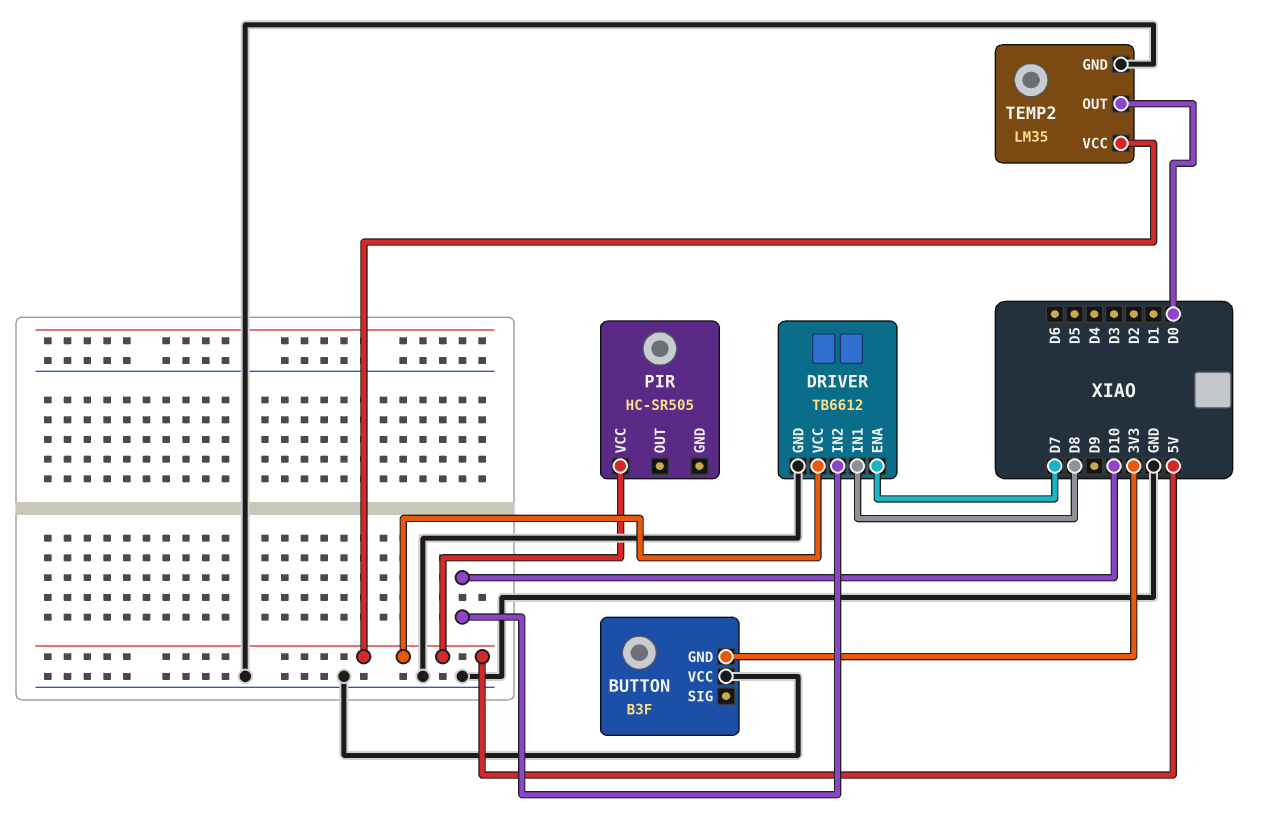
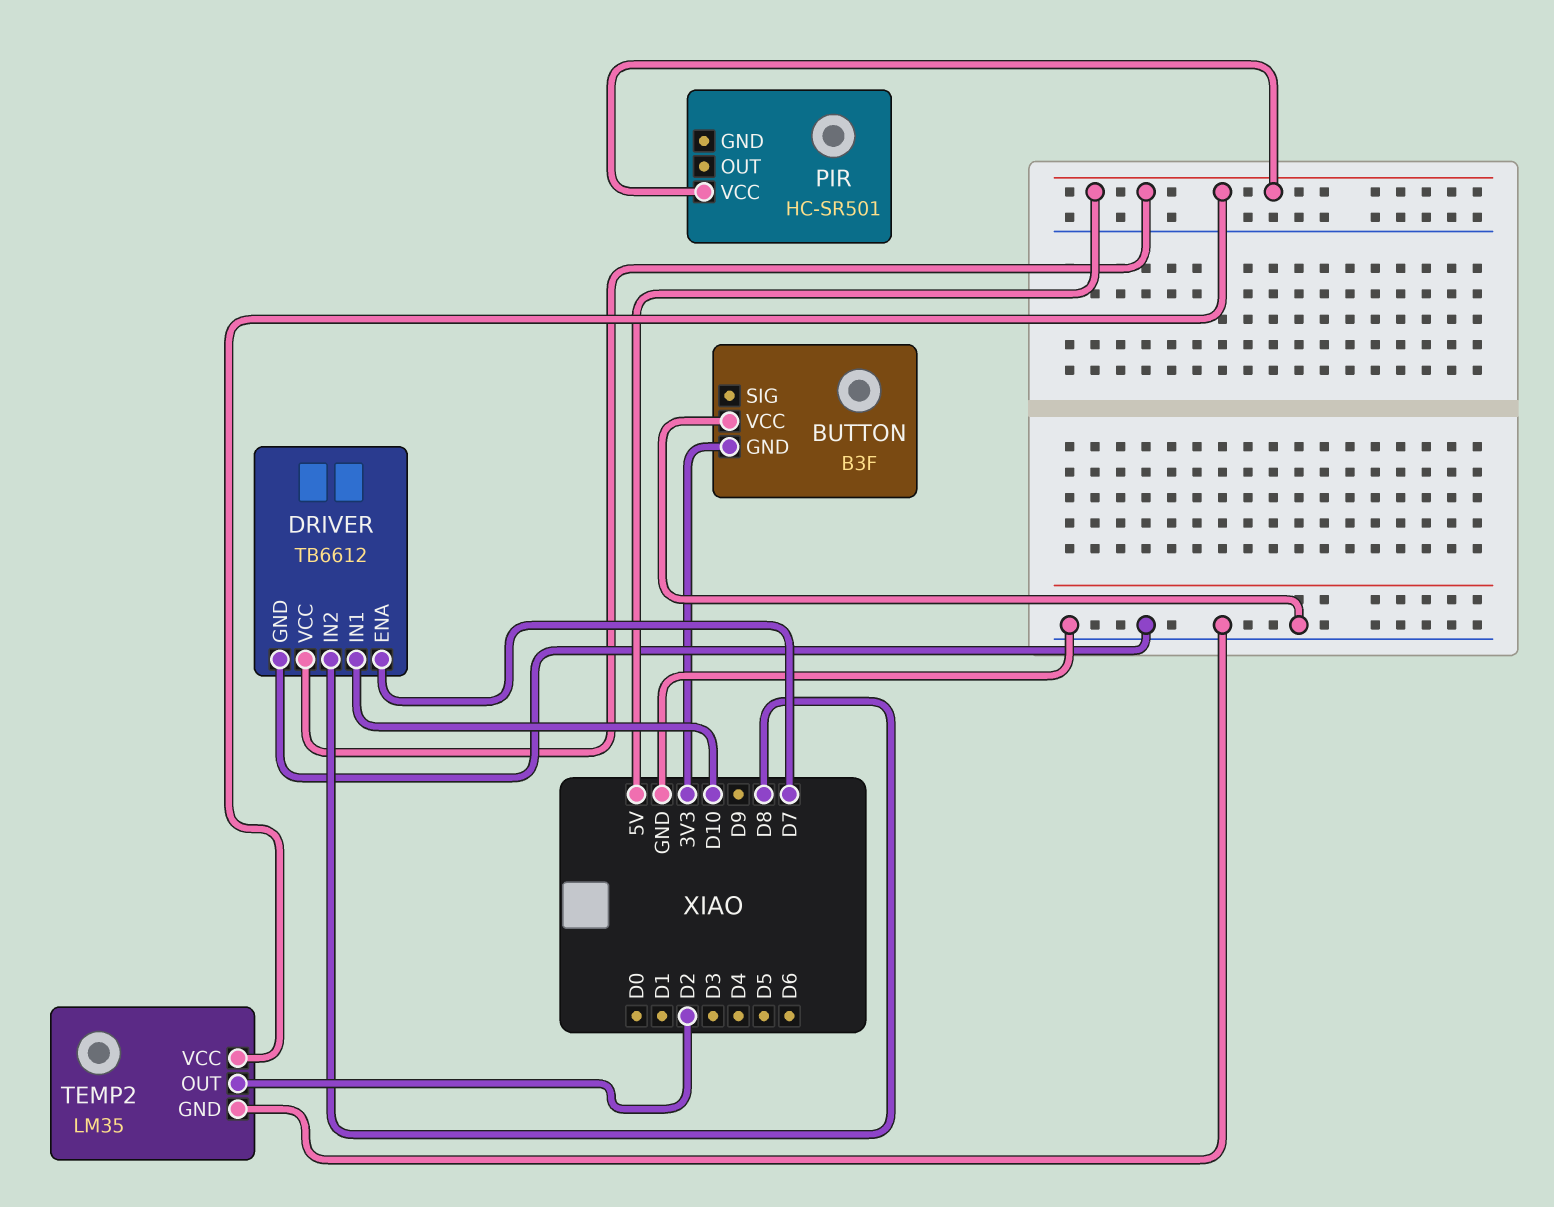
DRIVER pin IN1: D8 -> D10
DRIVER pin IN2: D10 -> D8
PIR: HC-SR505 -> HC-SR501
TEMP2 pin OUT: D0 -> D2

